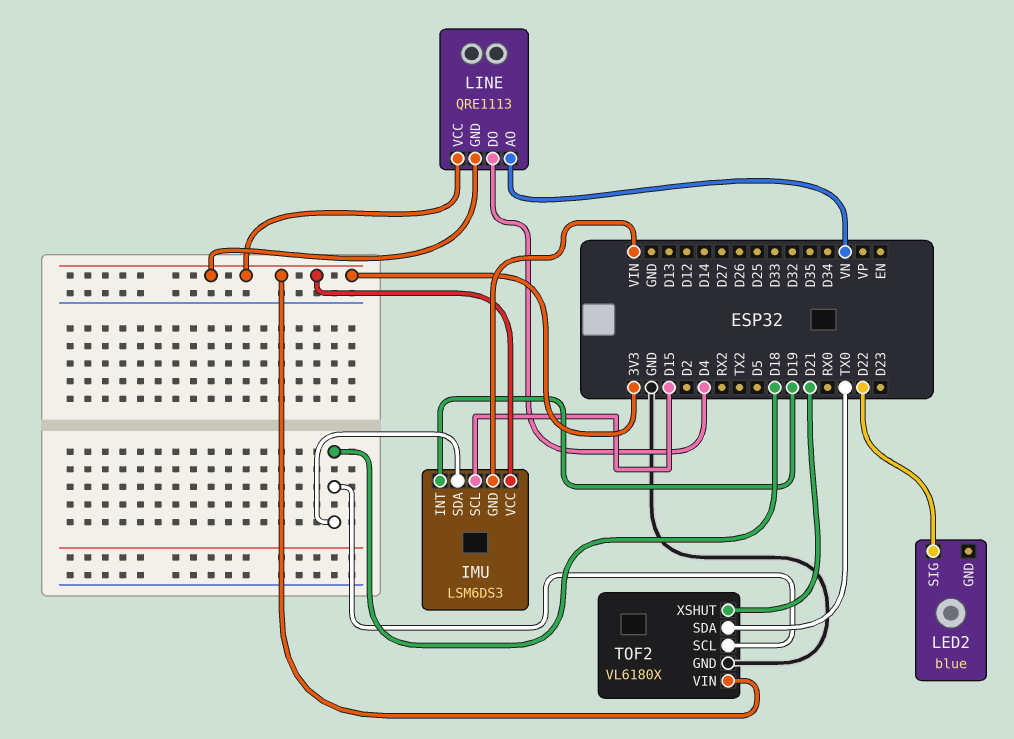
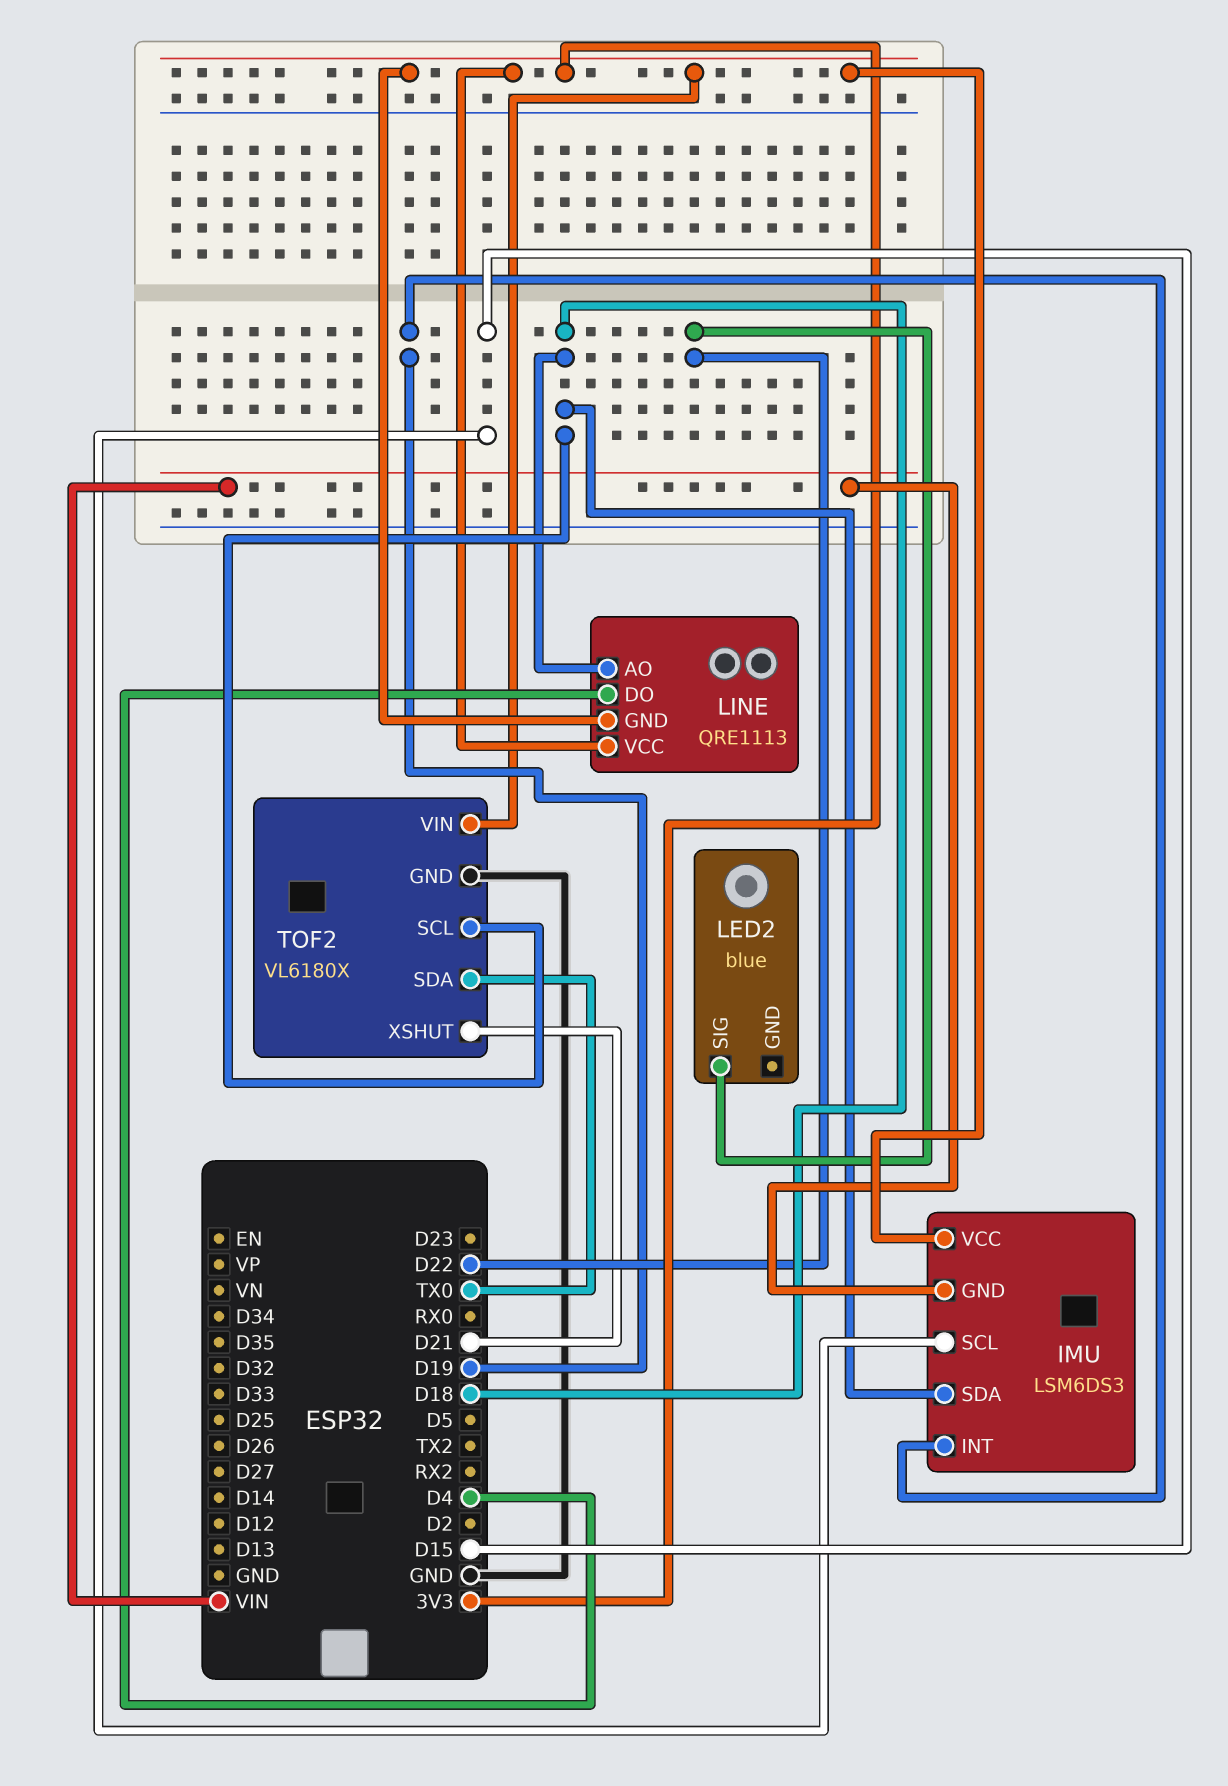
LINE pin AO: VN -> D18

